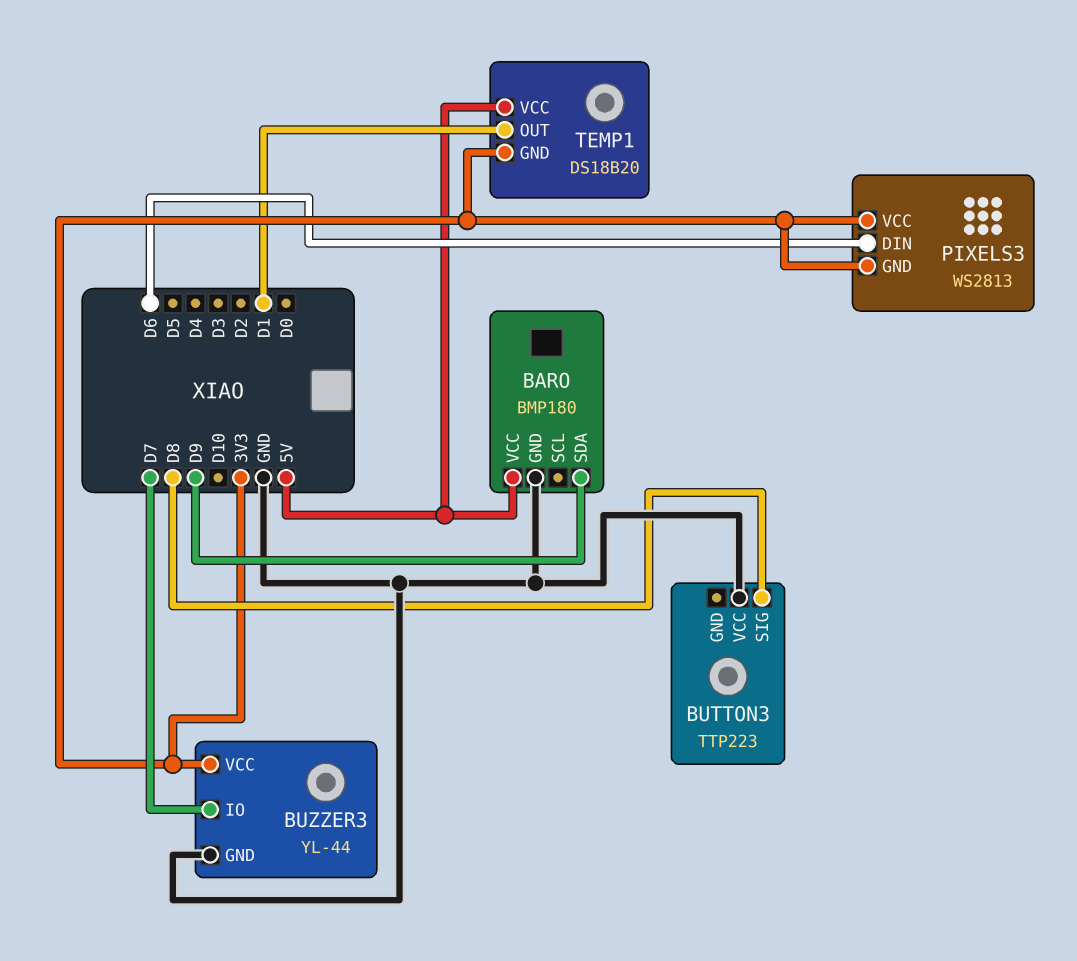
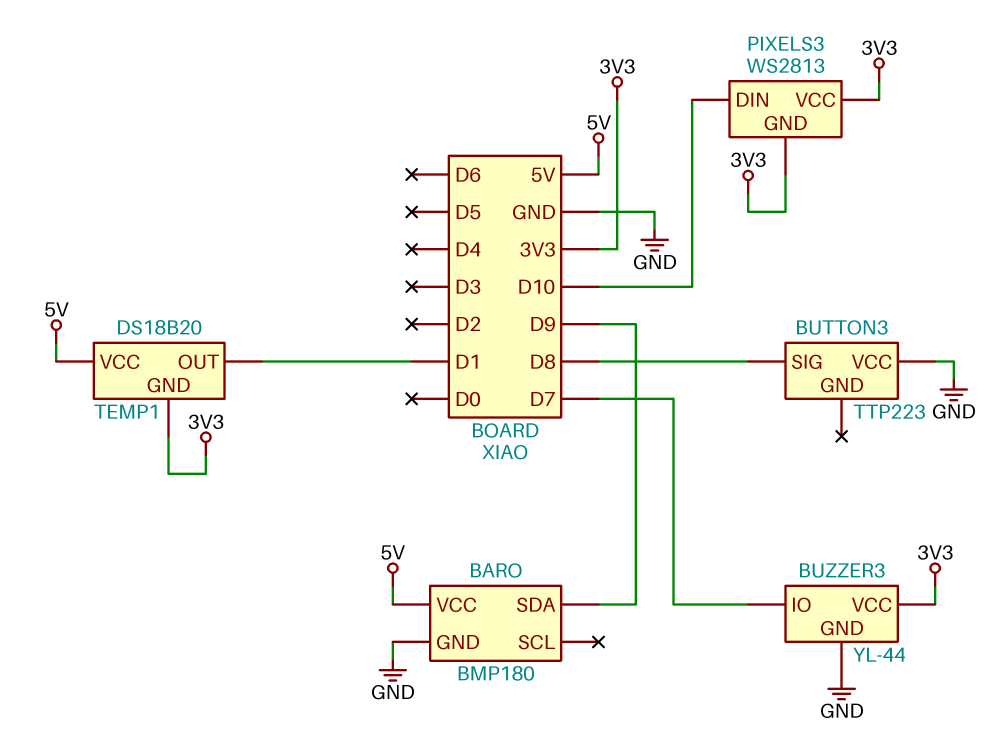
PIXELS3 pin DIN: D6 -> D10

